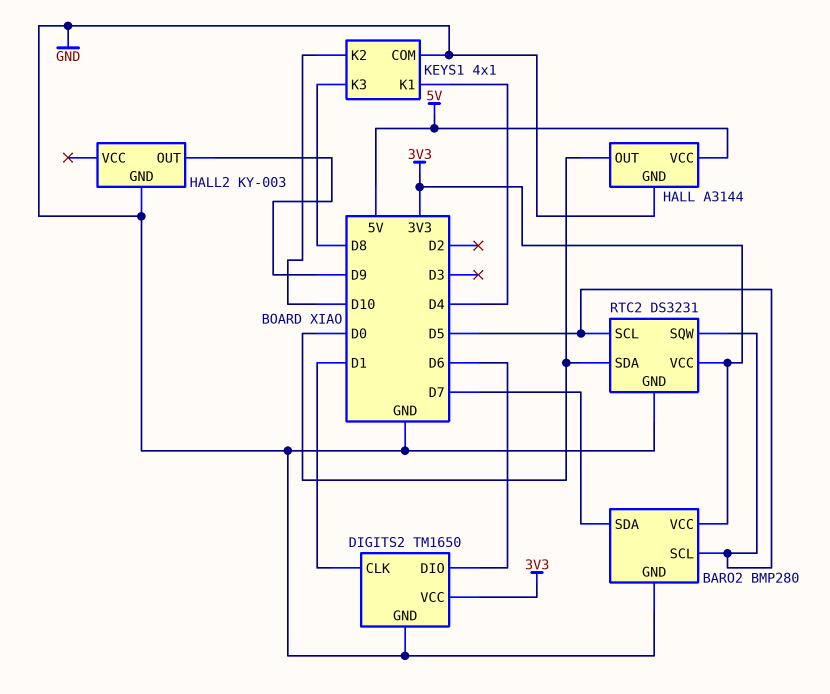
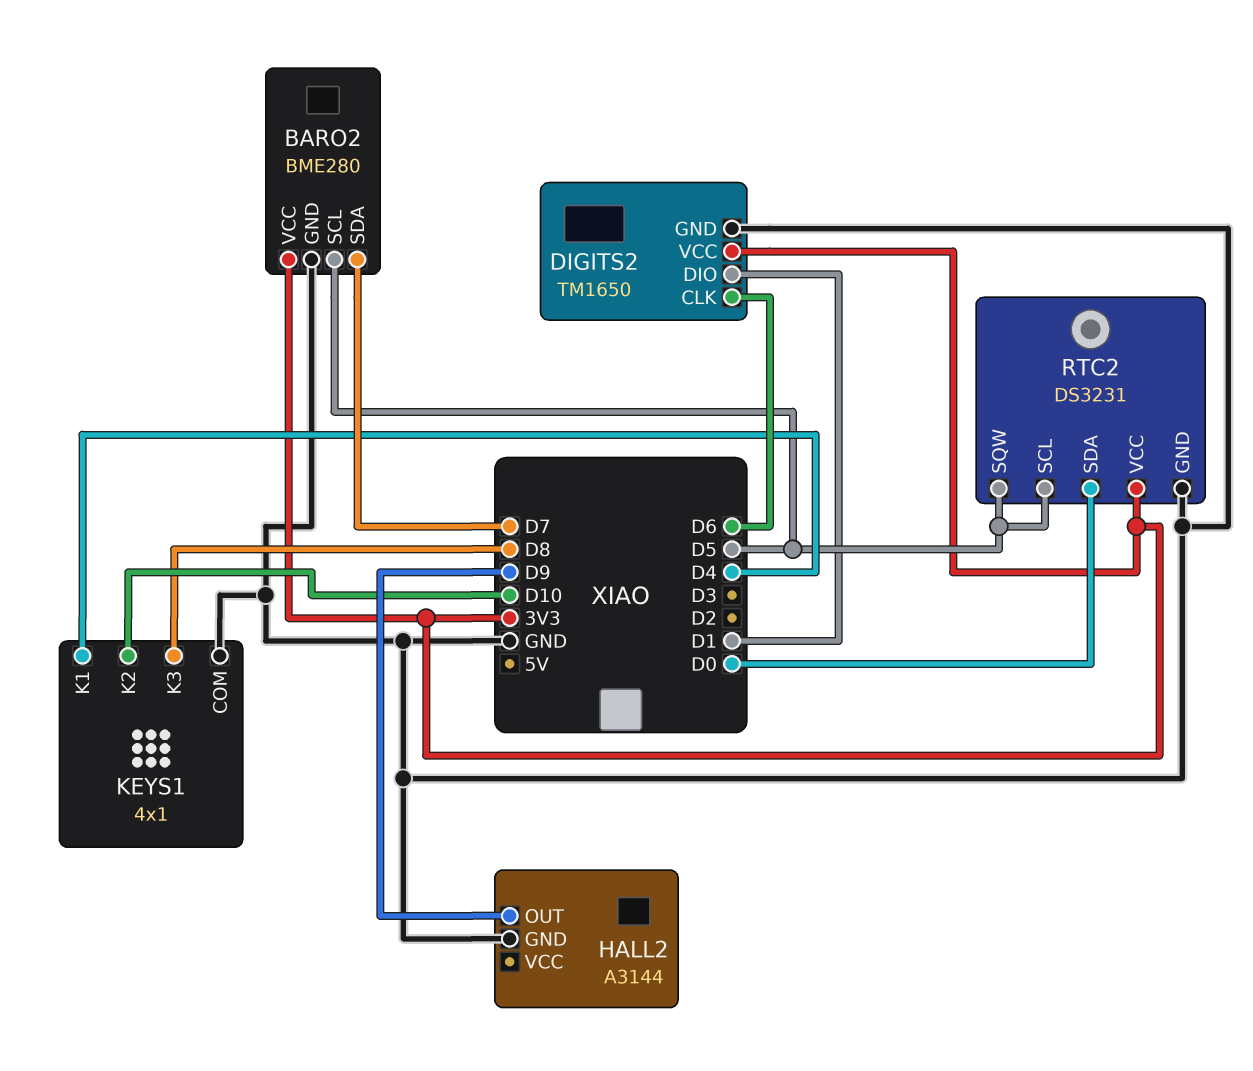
BARO2: BMP280 -> BME280
DIGITS2 pin CLK: D1 -> D6
DIGITS2 pin DIO: D6 -> D1
HALL: A3144 -> none
HALL pin GND: GND -> none
HALL pin OUT: D0 -> none
HALL pin VCC: 5V -> none
HALL2: KY-003 -> A3144

